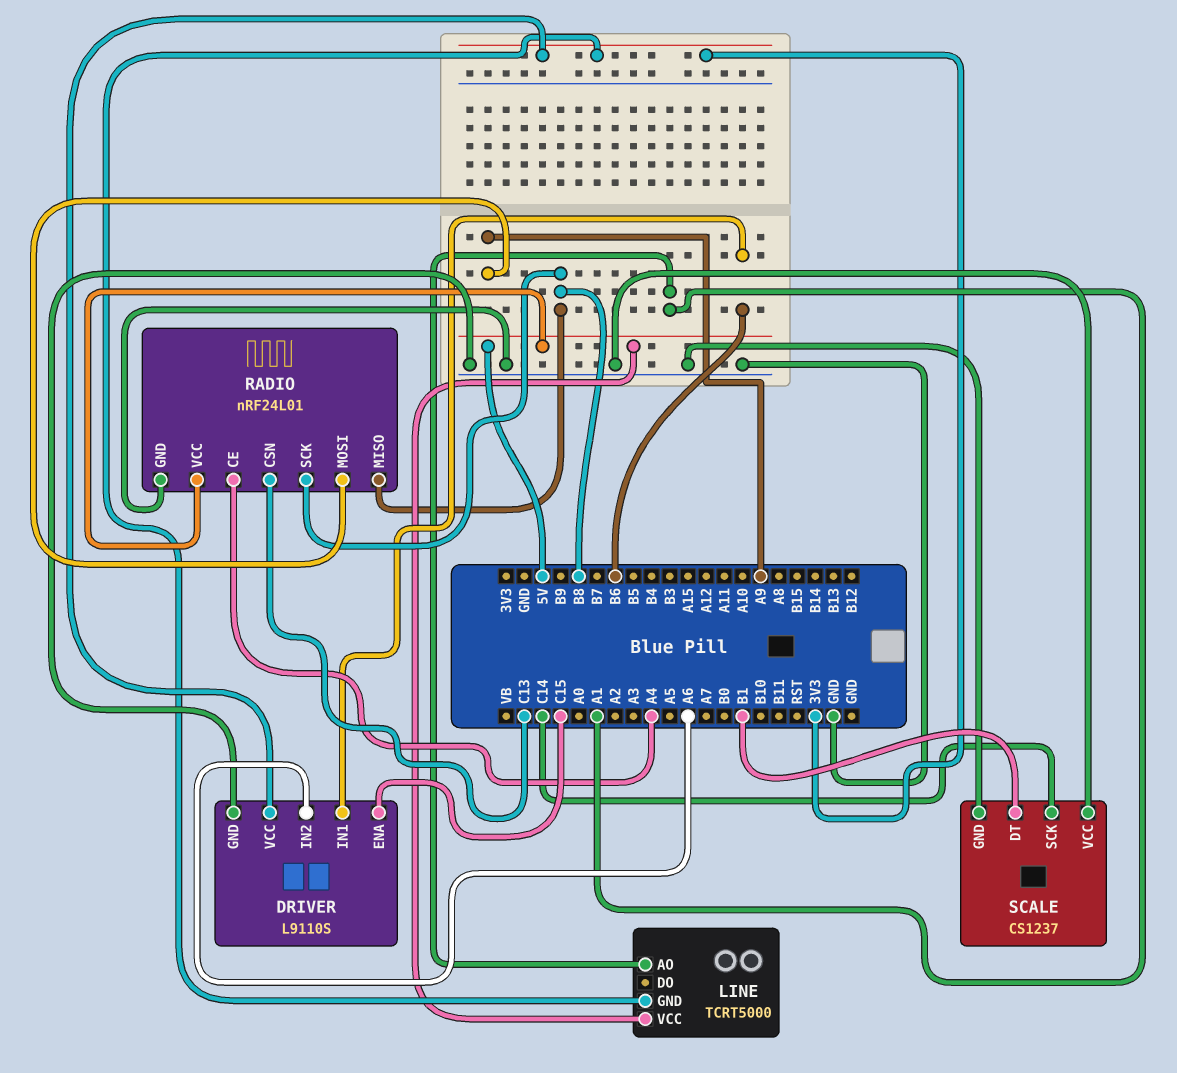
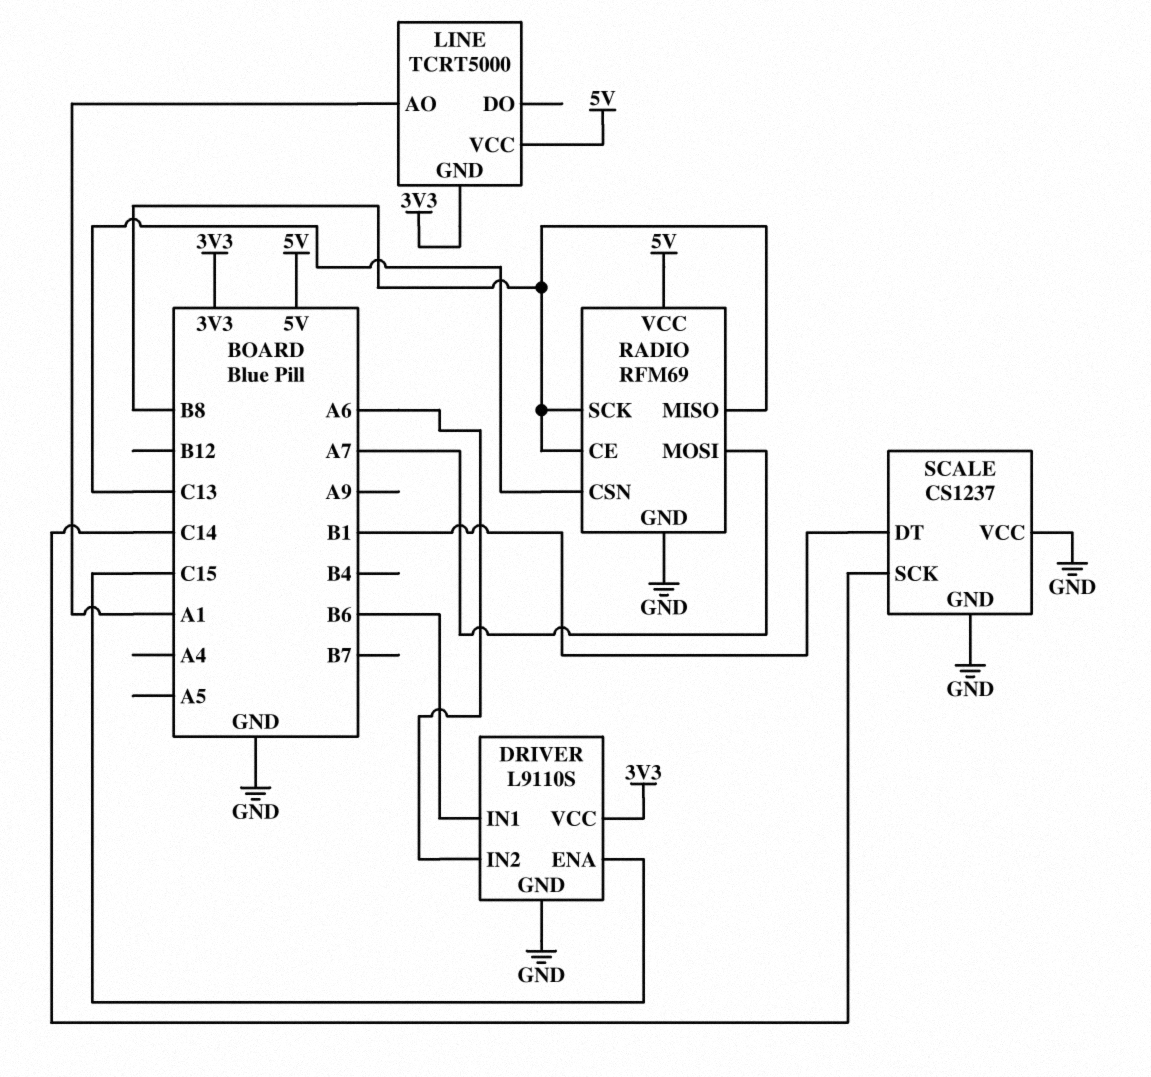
RADIO: nRF24L01 -> RFM69
RADIO pin CE: A4 -> B8
RADIO pin MOSI: A9 -> A7

